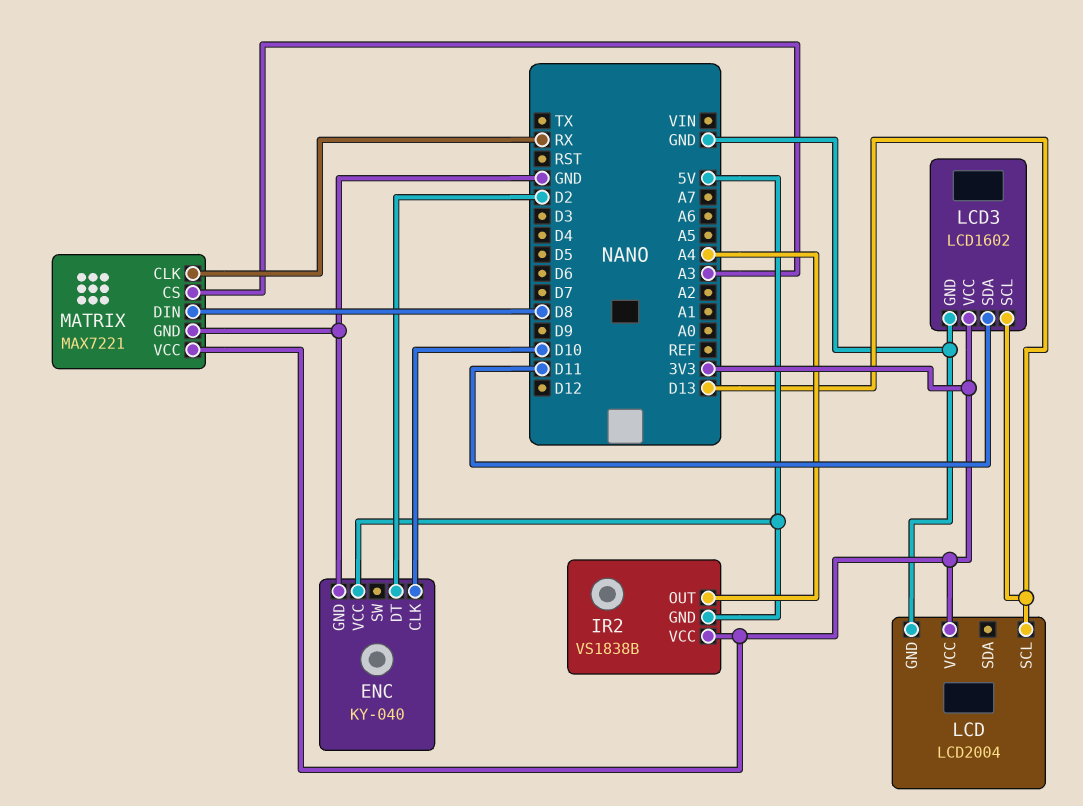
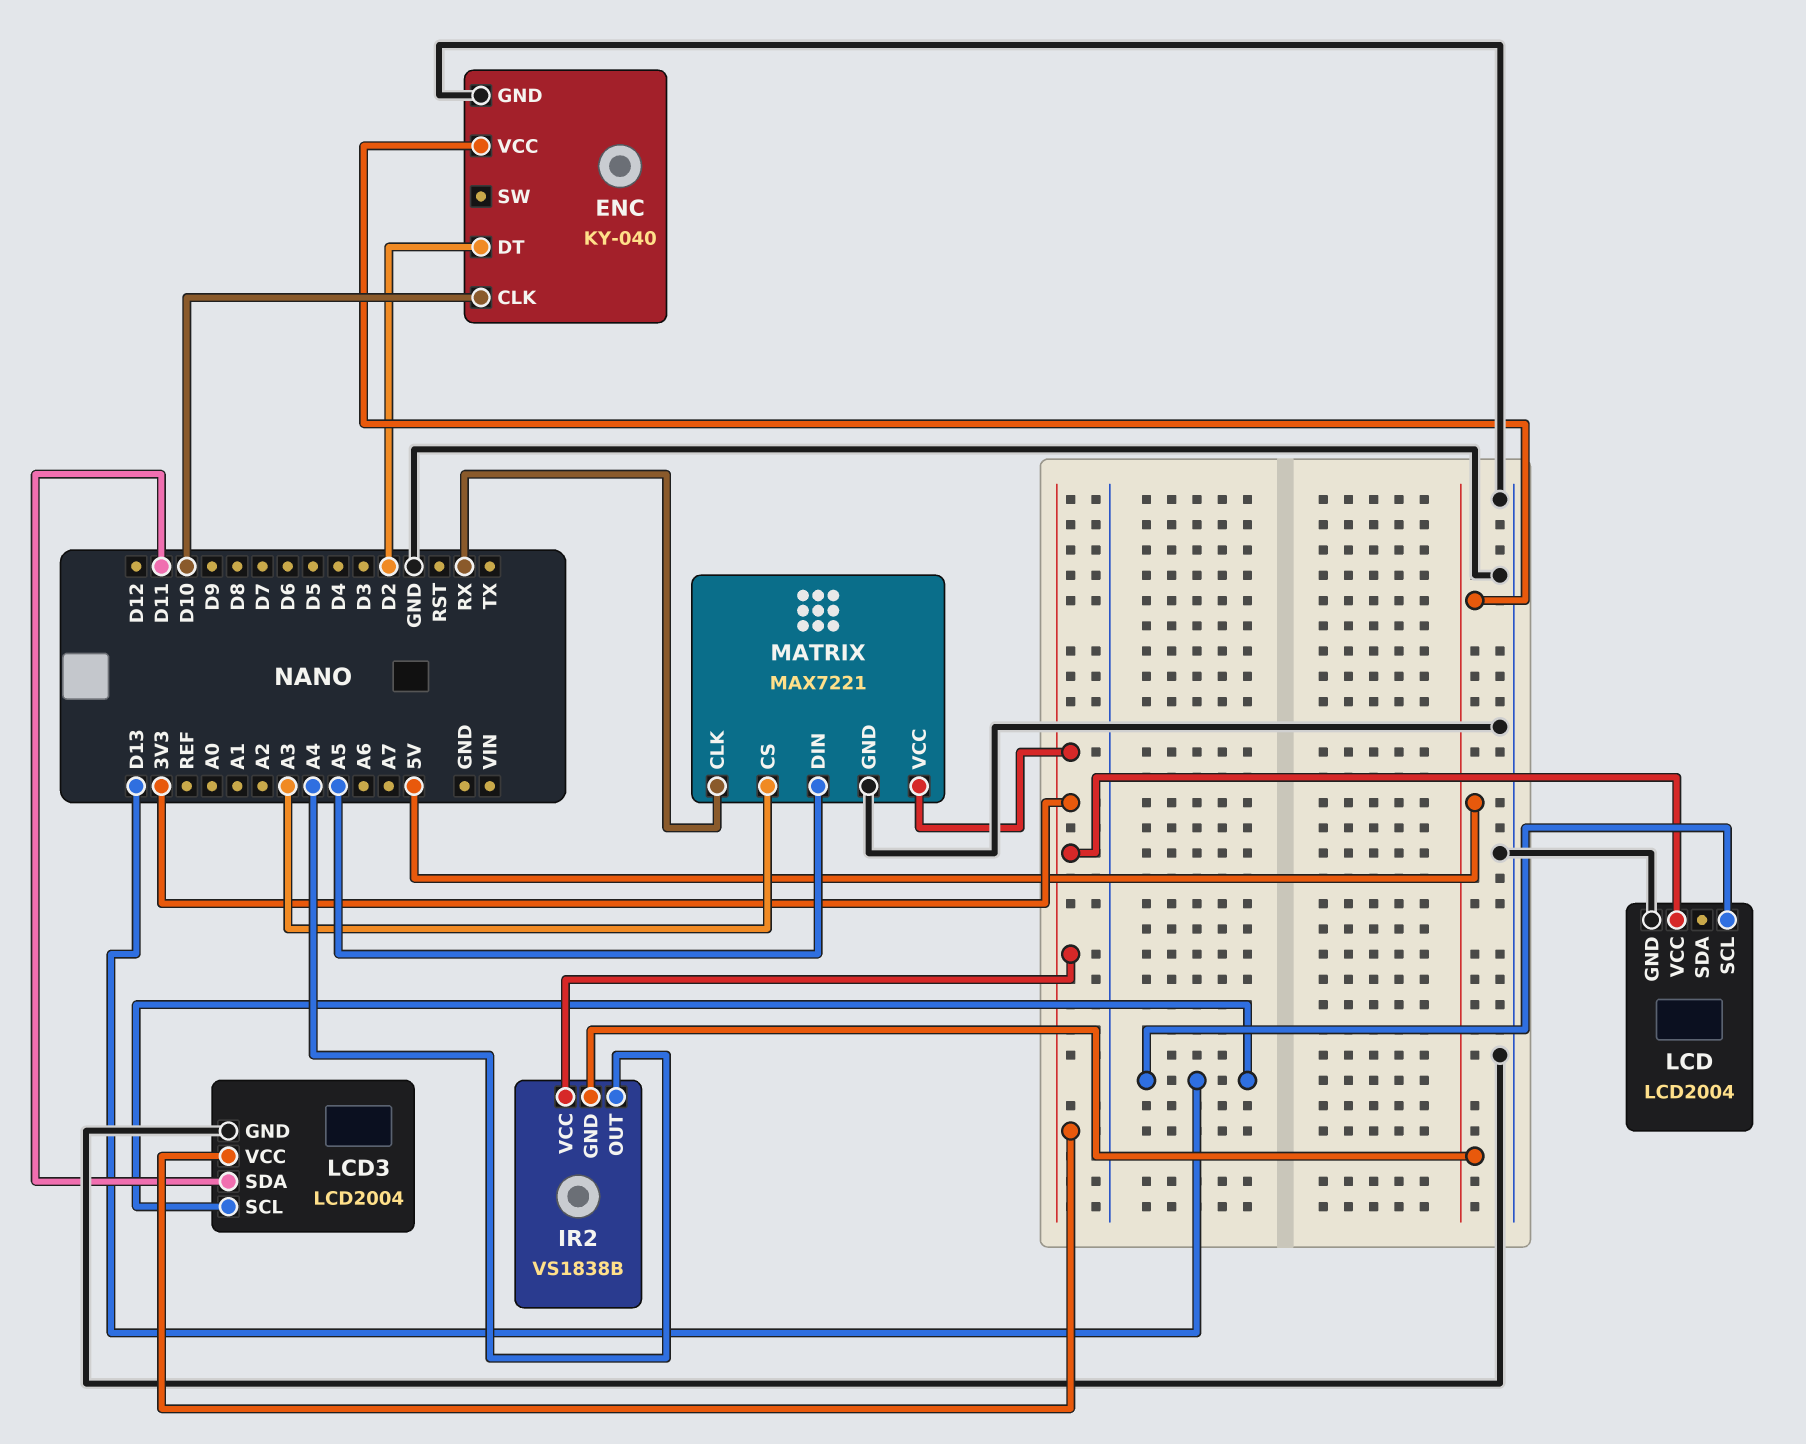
LCD3: LCD1602 -> LCD2004
MATRIX pin DIN: D8 -> A5

